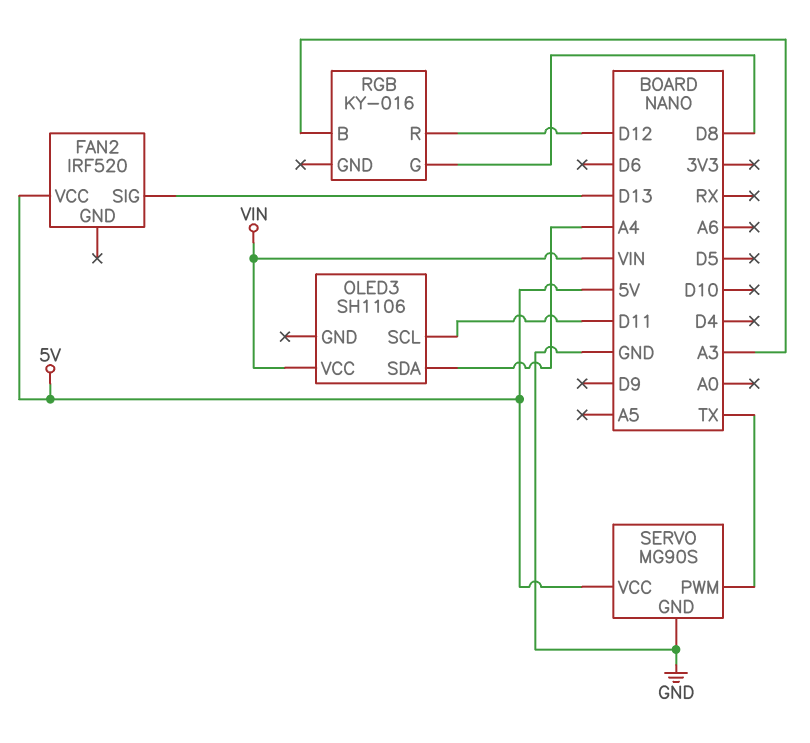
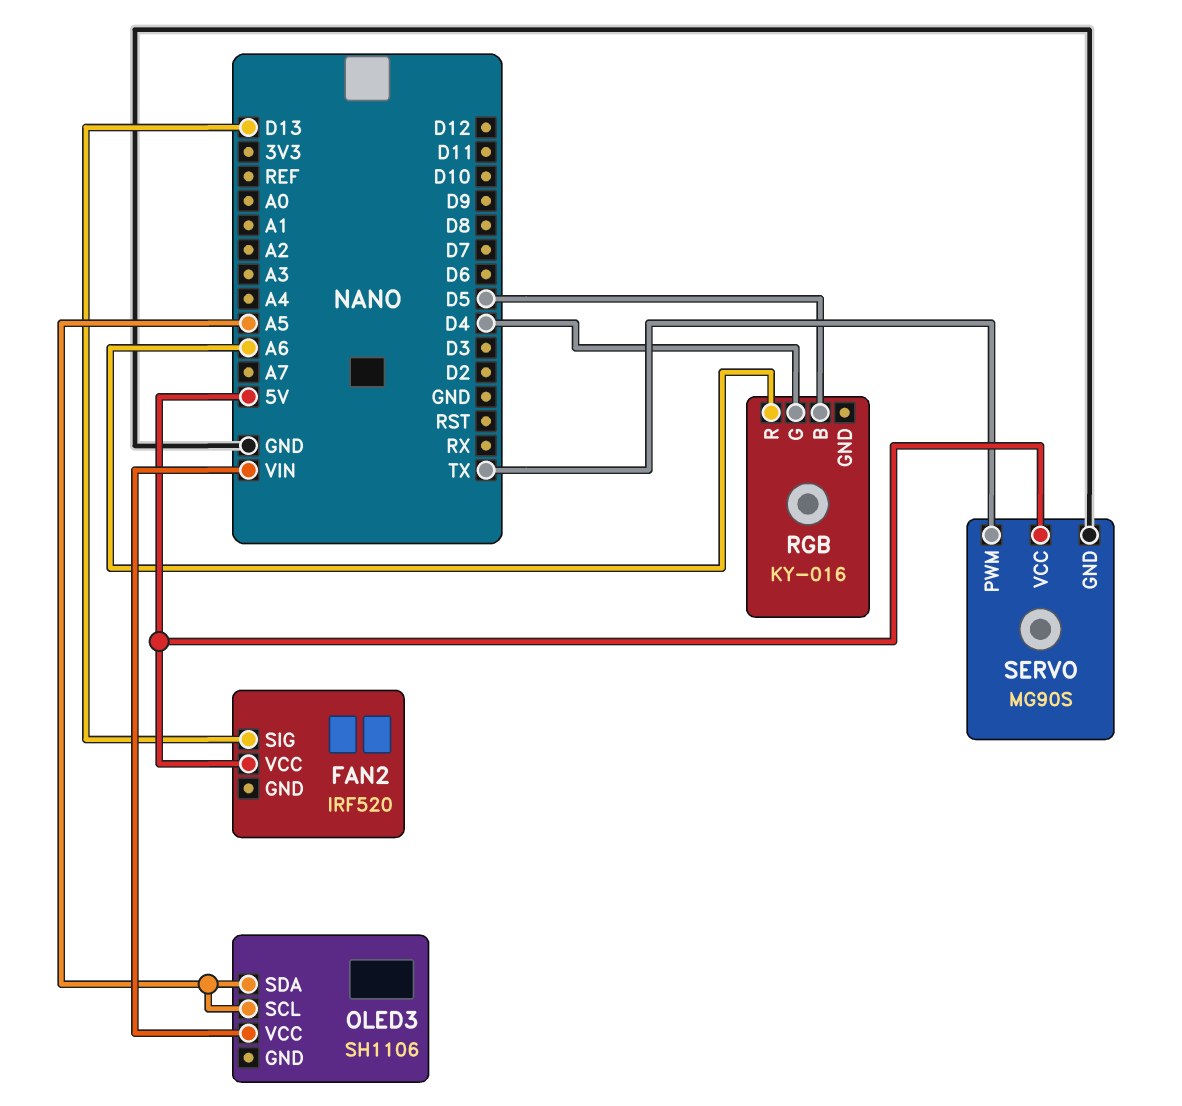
OLED3 pin SCL: D11 -> A5
OLED3 pin SDA: A4 -> A5
RGB pin B: A3 -> D5
RGB pin G: D8 -> D4
RGB pin R: D12 -> A6

